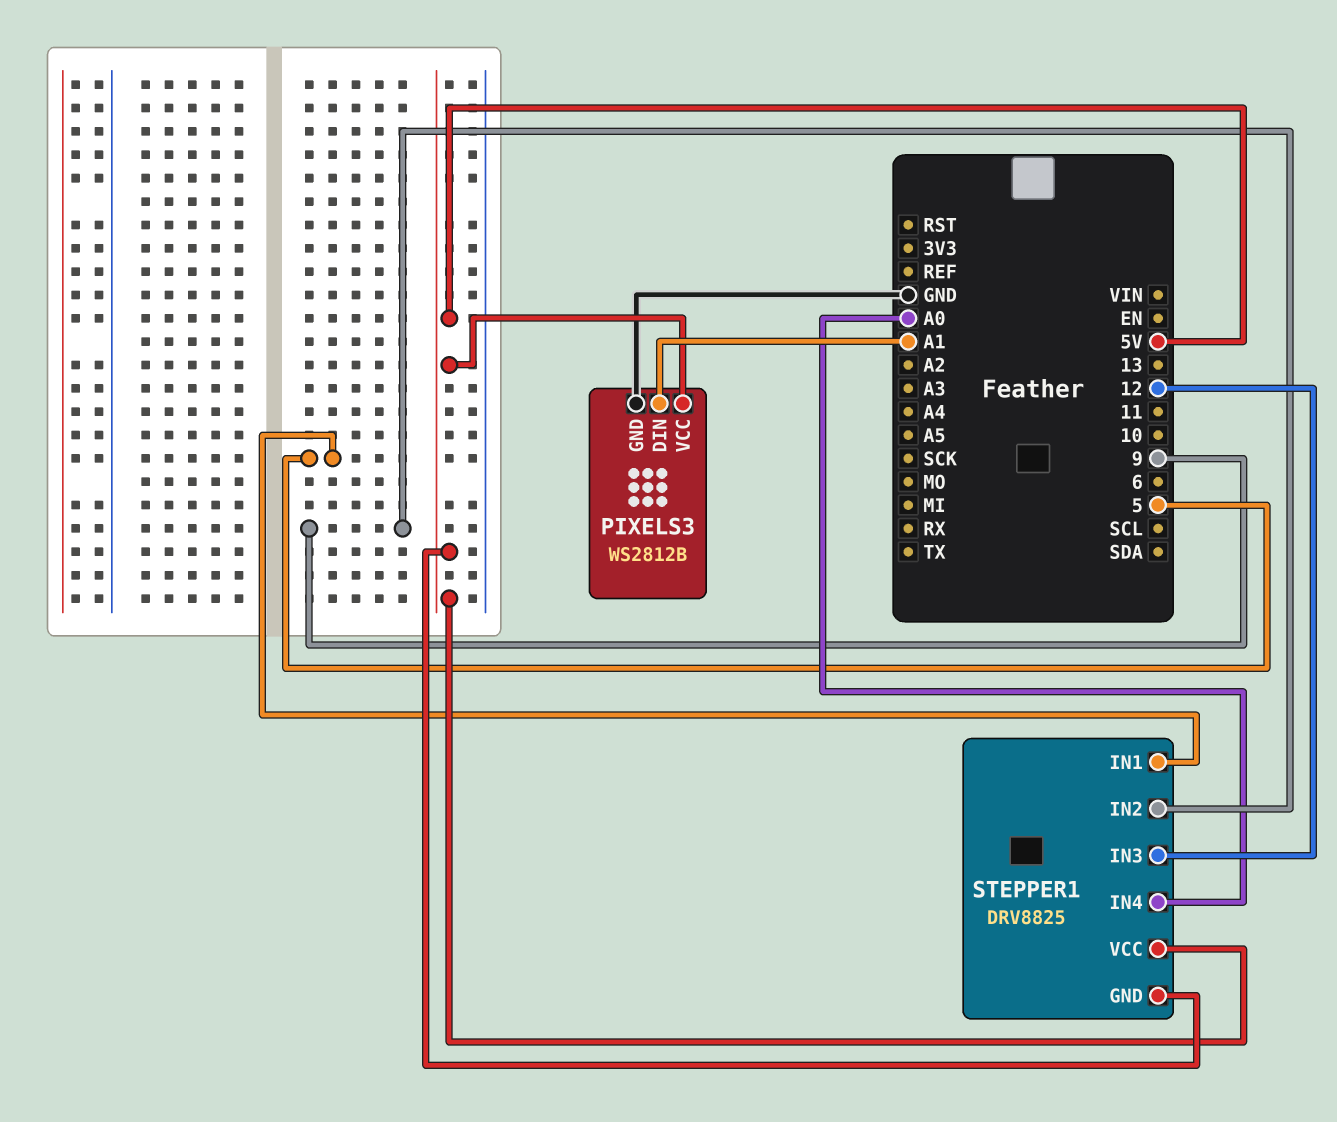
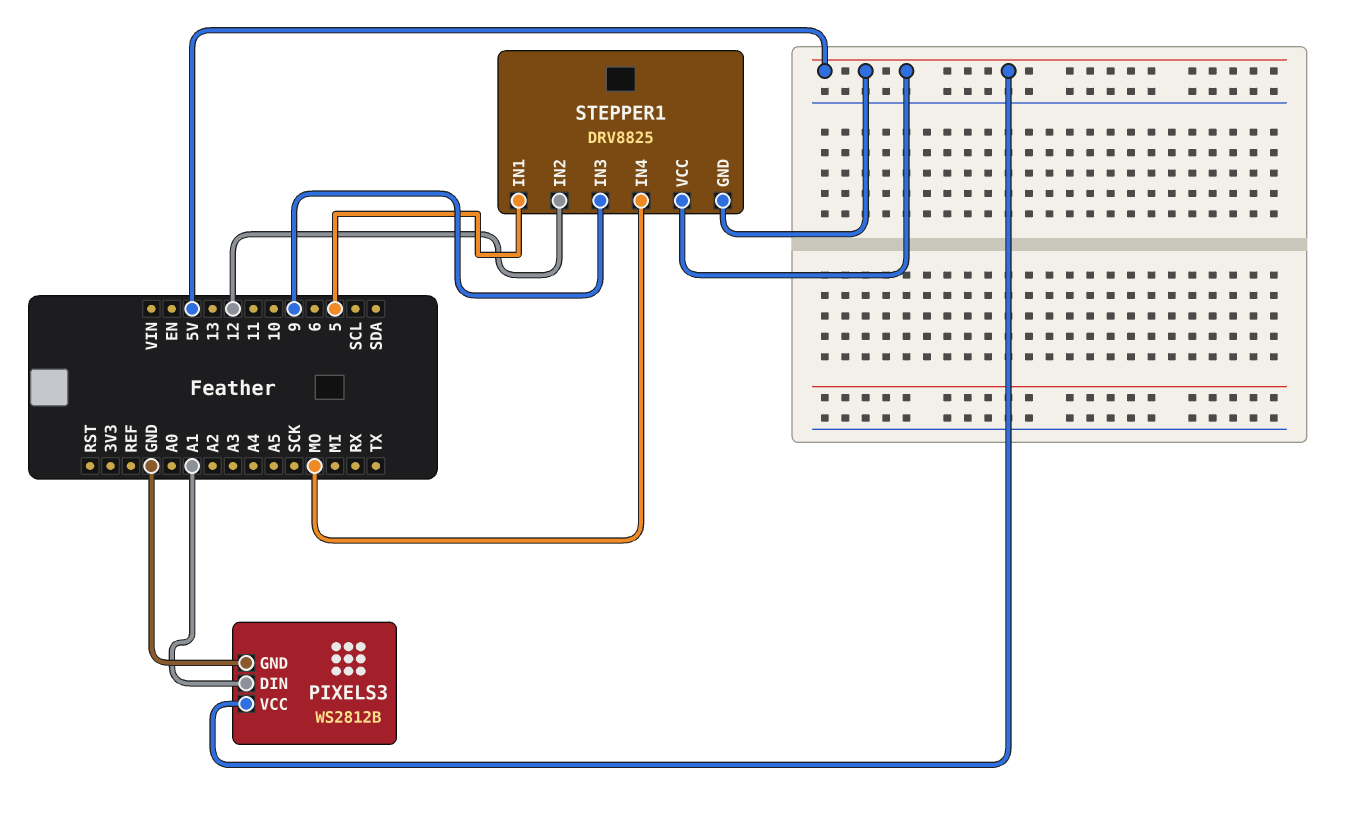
STEPPER1 pin IN2: 9 -> 12
STEPPER1 pin IN3: 12 -> 9
STEPPER1 pin IN4: A0 -> MO

